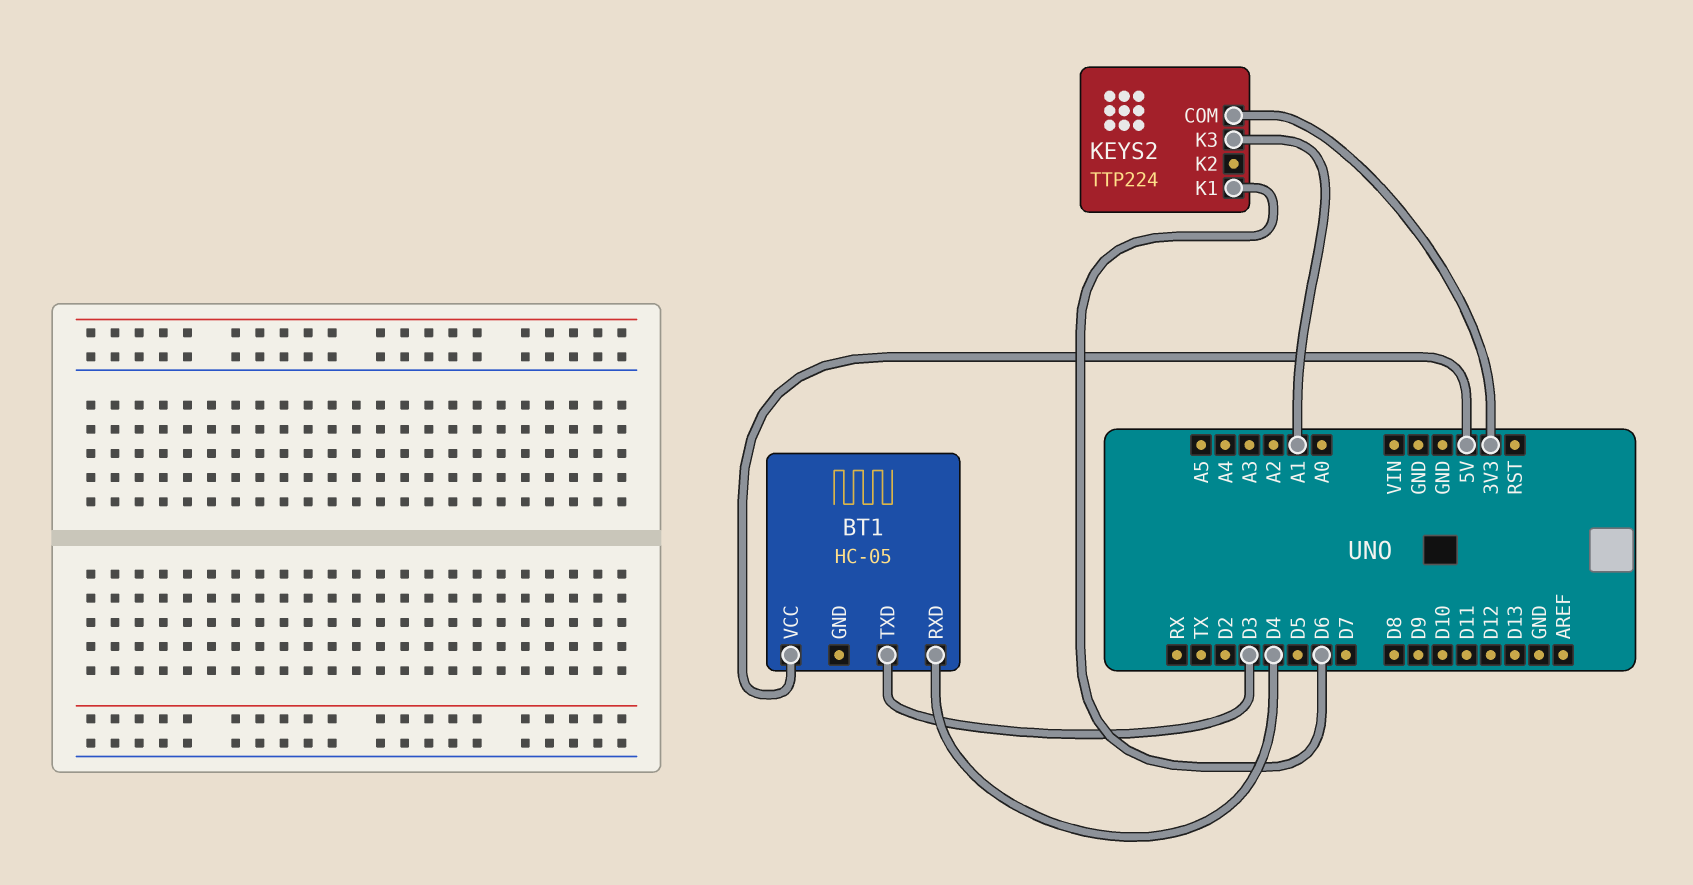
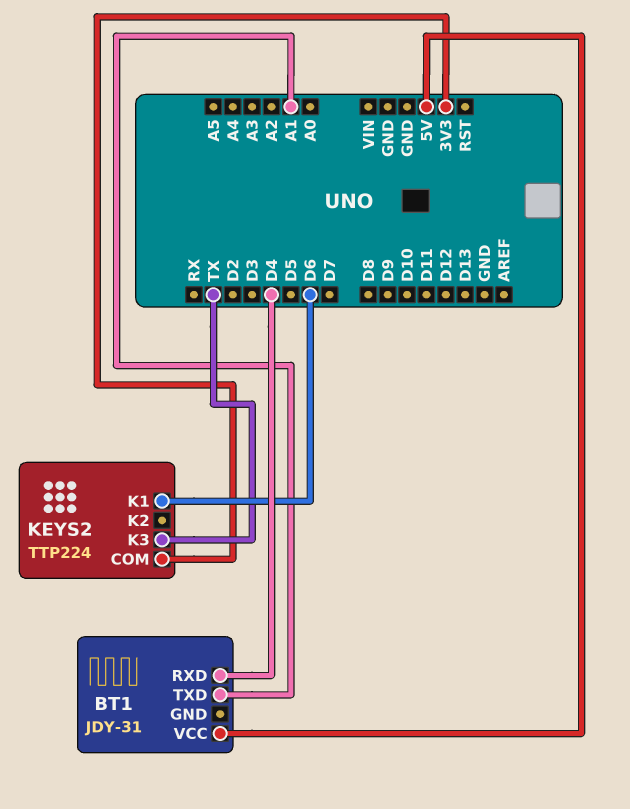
BT1: HC-05 -> JDY-31
BT1 pin TXD: D3 -> A1
KEYS2 pin K3: A1 -> TX

